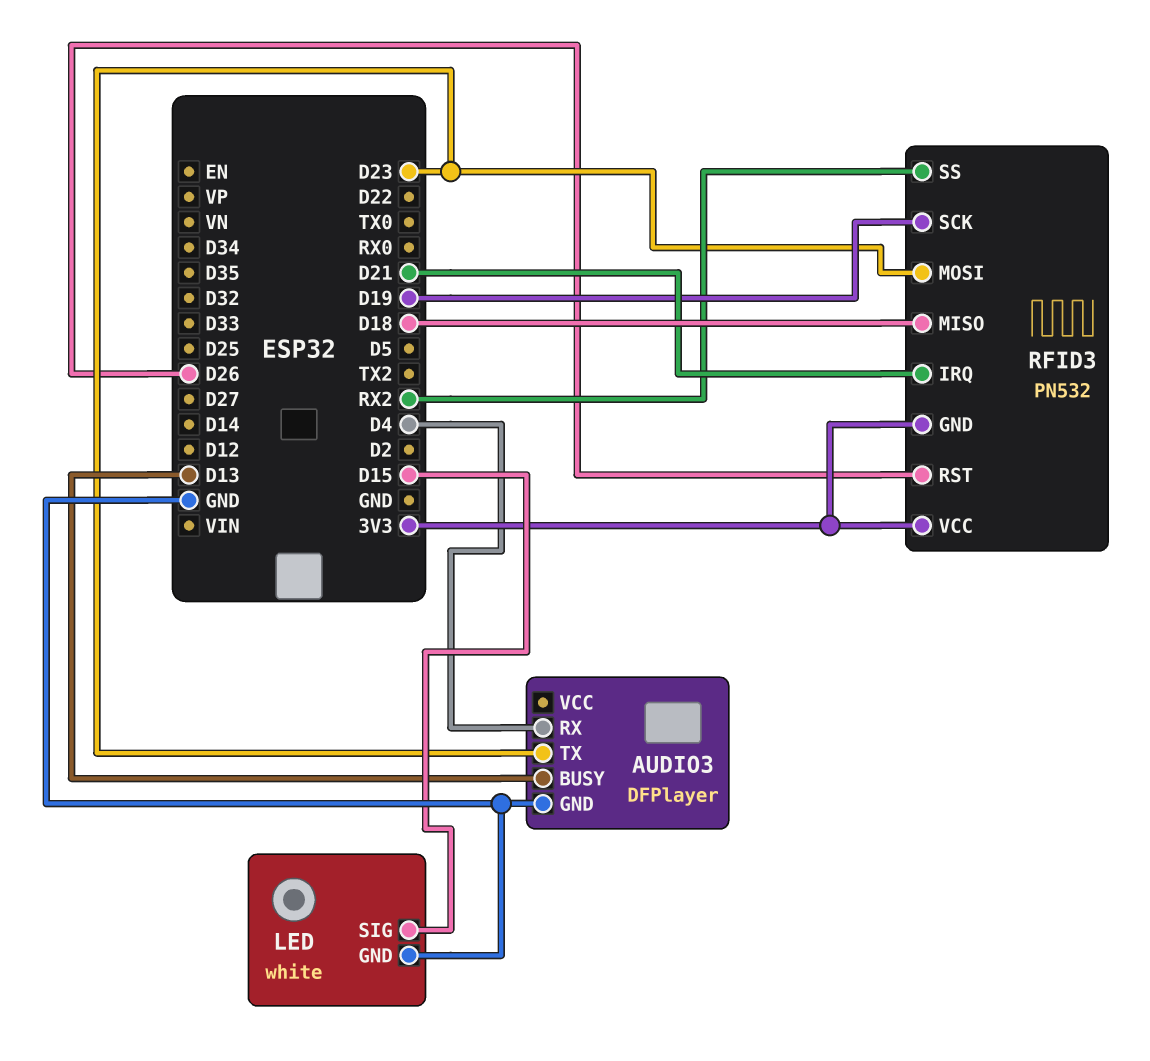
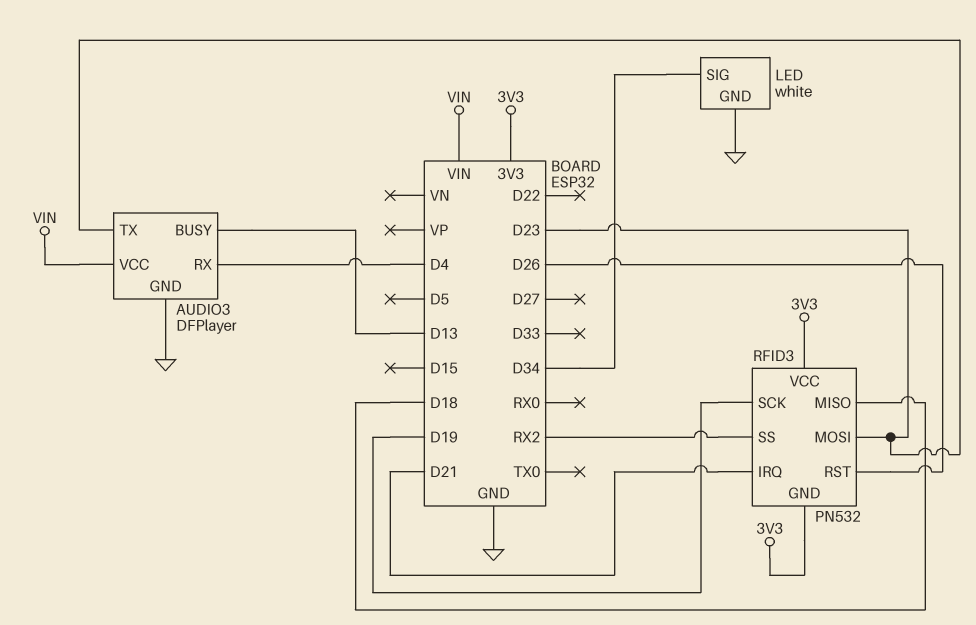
AUDIO3 pin VCC: none -> VIN
LED pin SIG: D15 -> D34

